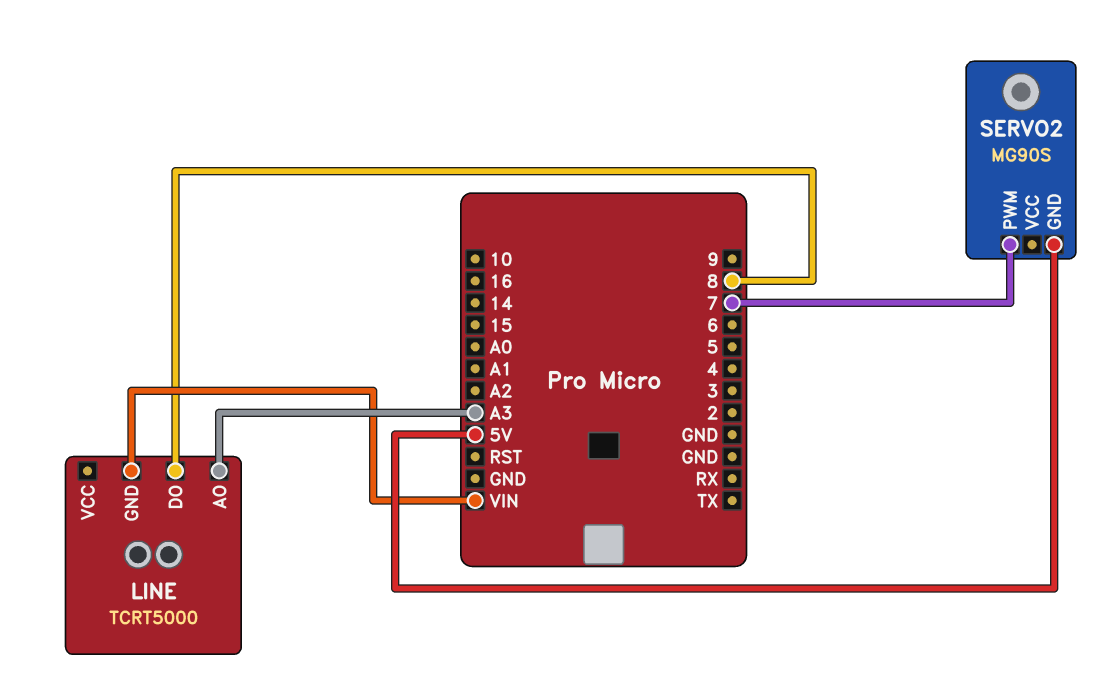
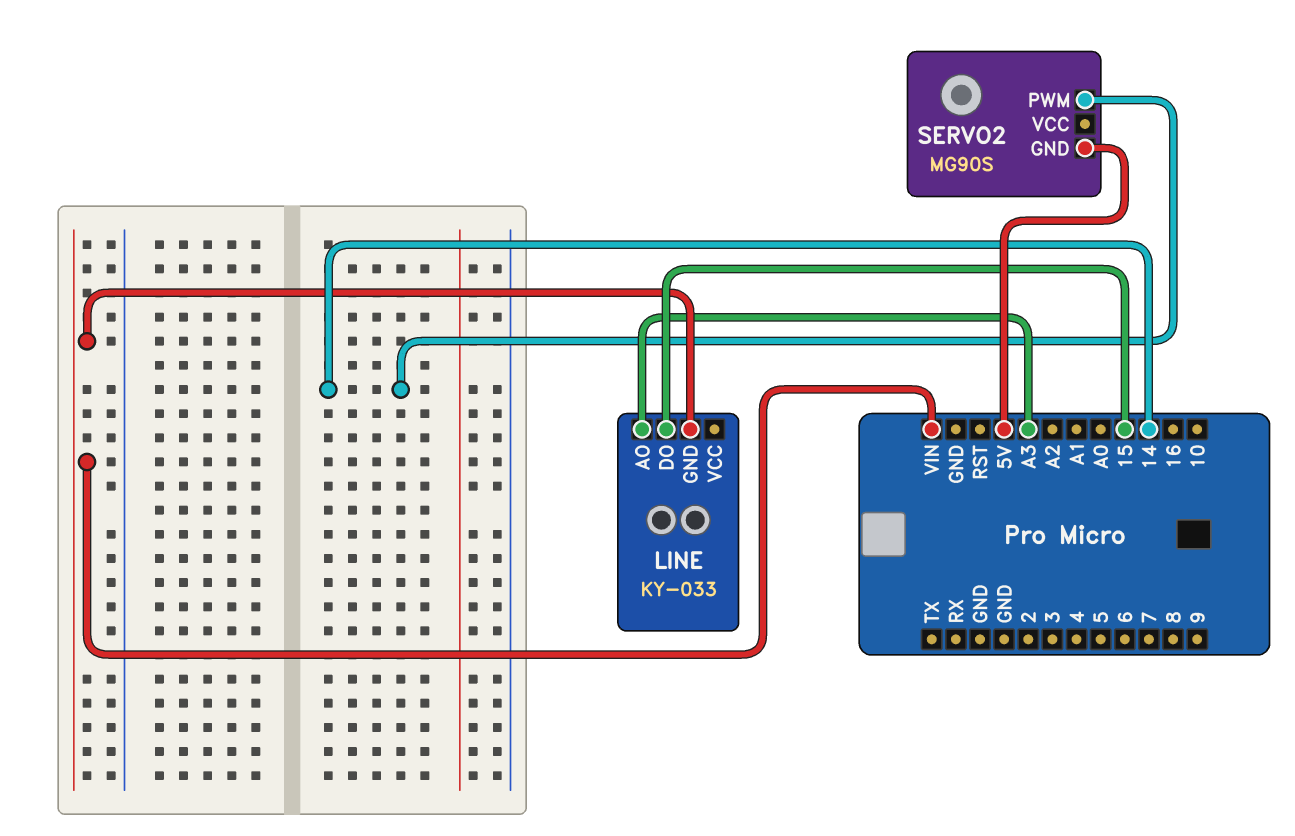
LINE: TCRT5000 -> KY-033
LINE pin DO: 8 -> 15
SERVO2 pin PWM: 7 -> 14

